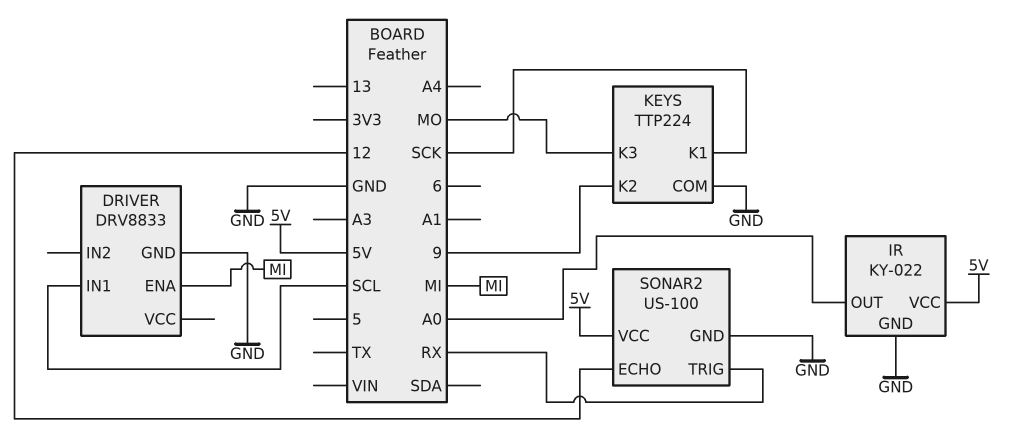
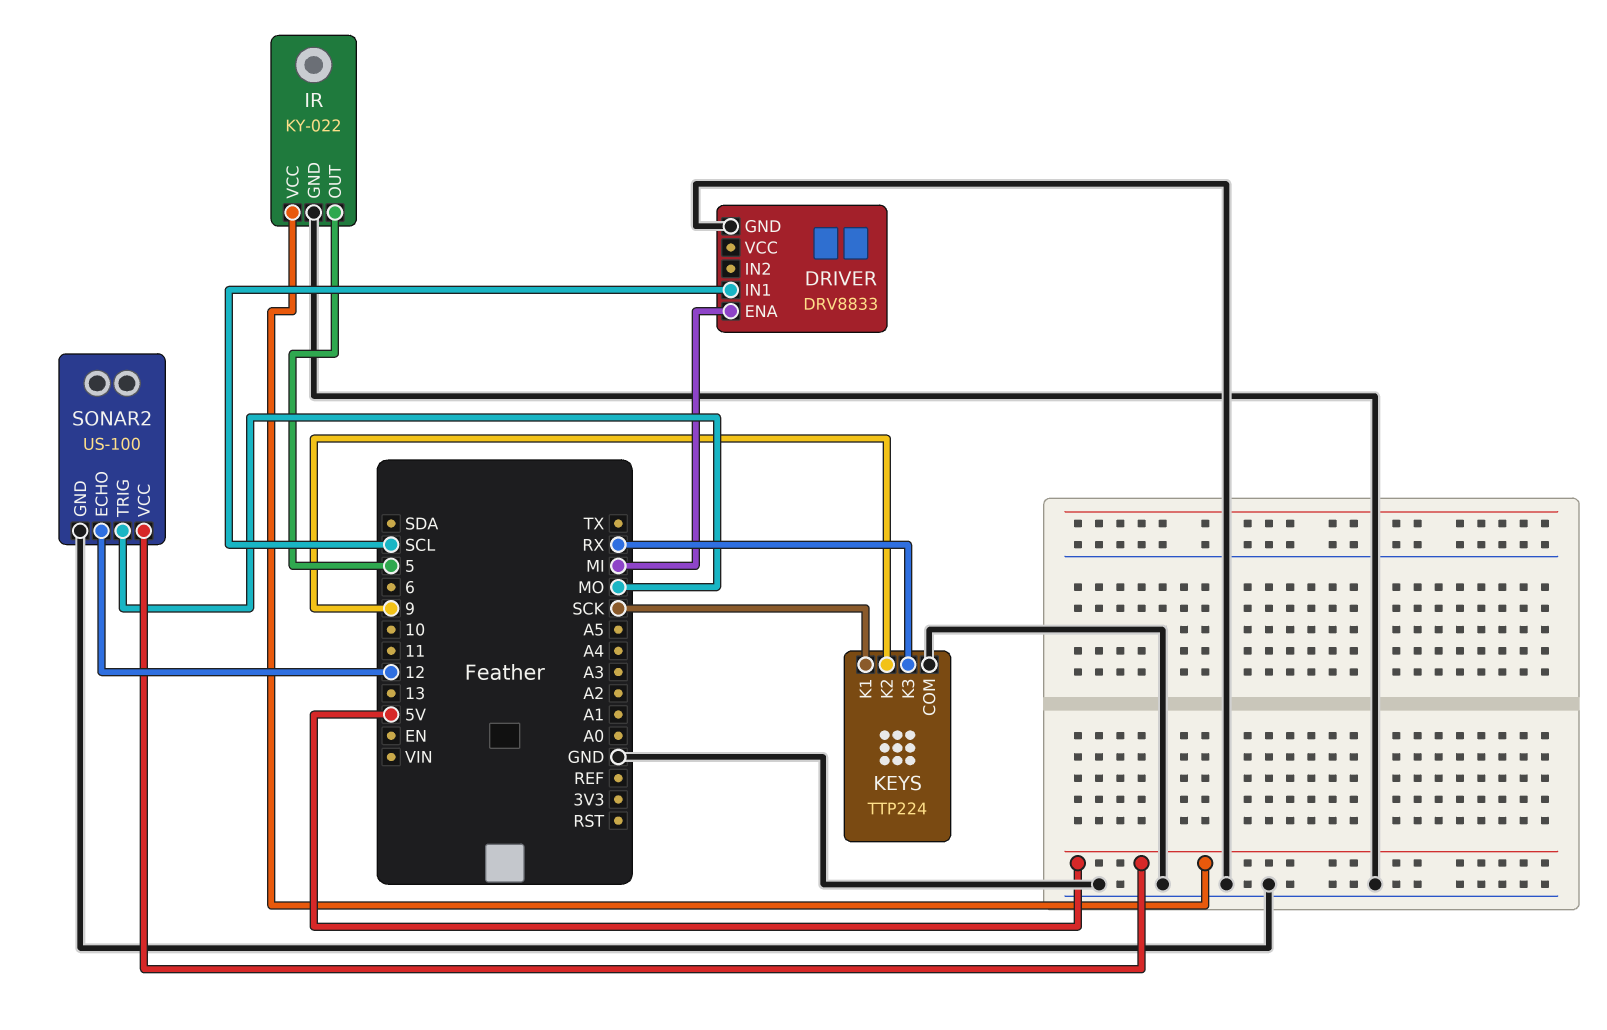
IR pin OUT: A0 -> 5
KEYS pin K3: MO -> RX
SONAR2 pin TRIG: RX -> MO

